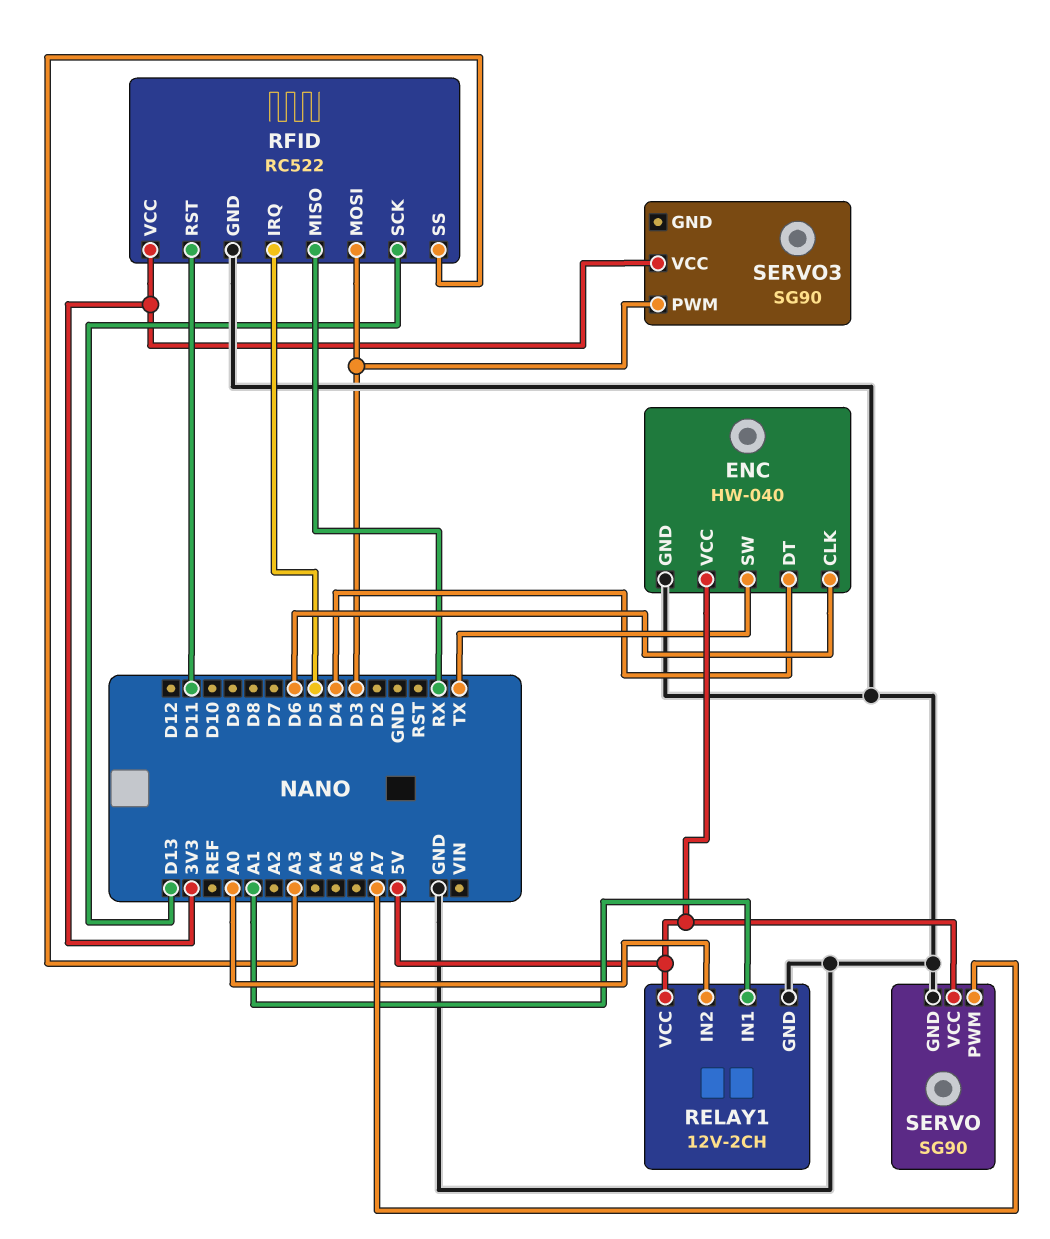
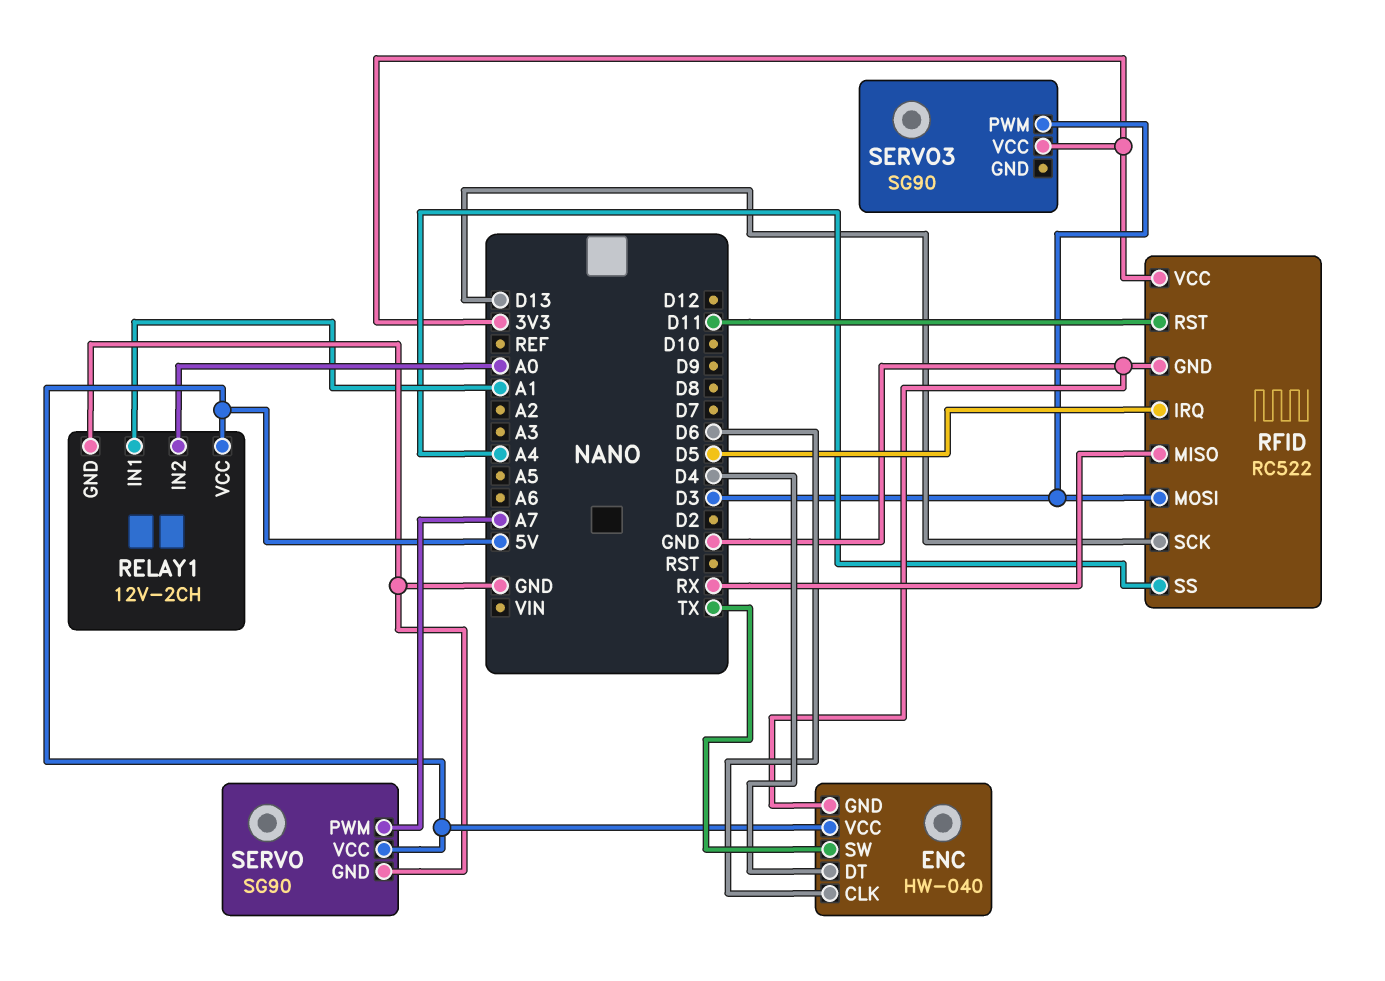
RFID pin SS: A3 -> A4

